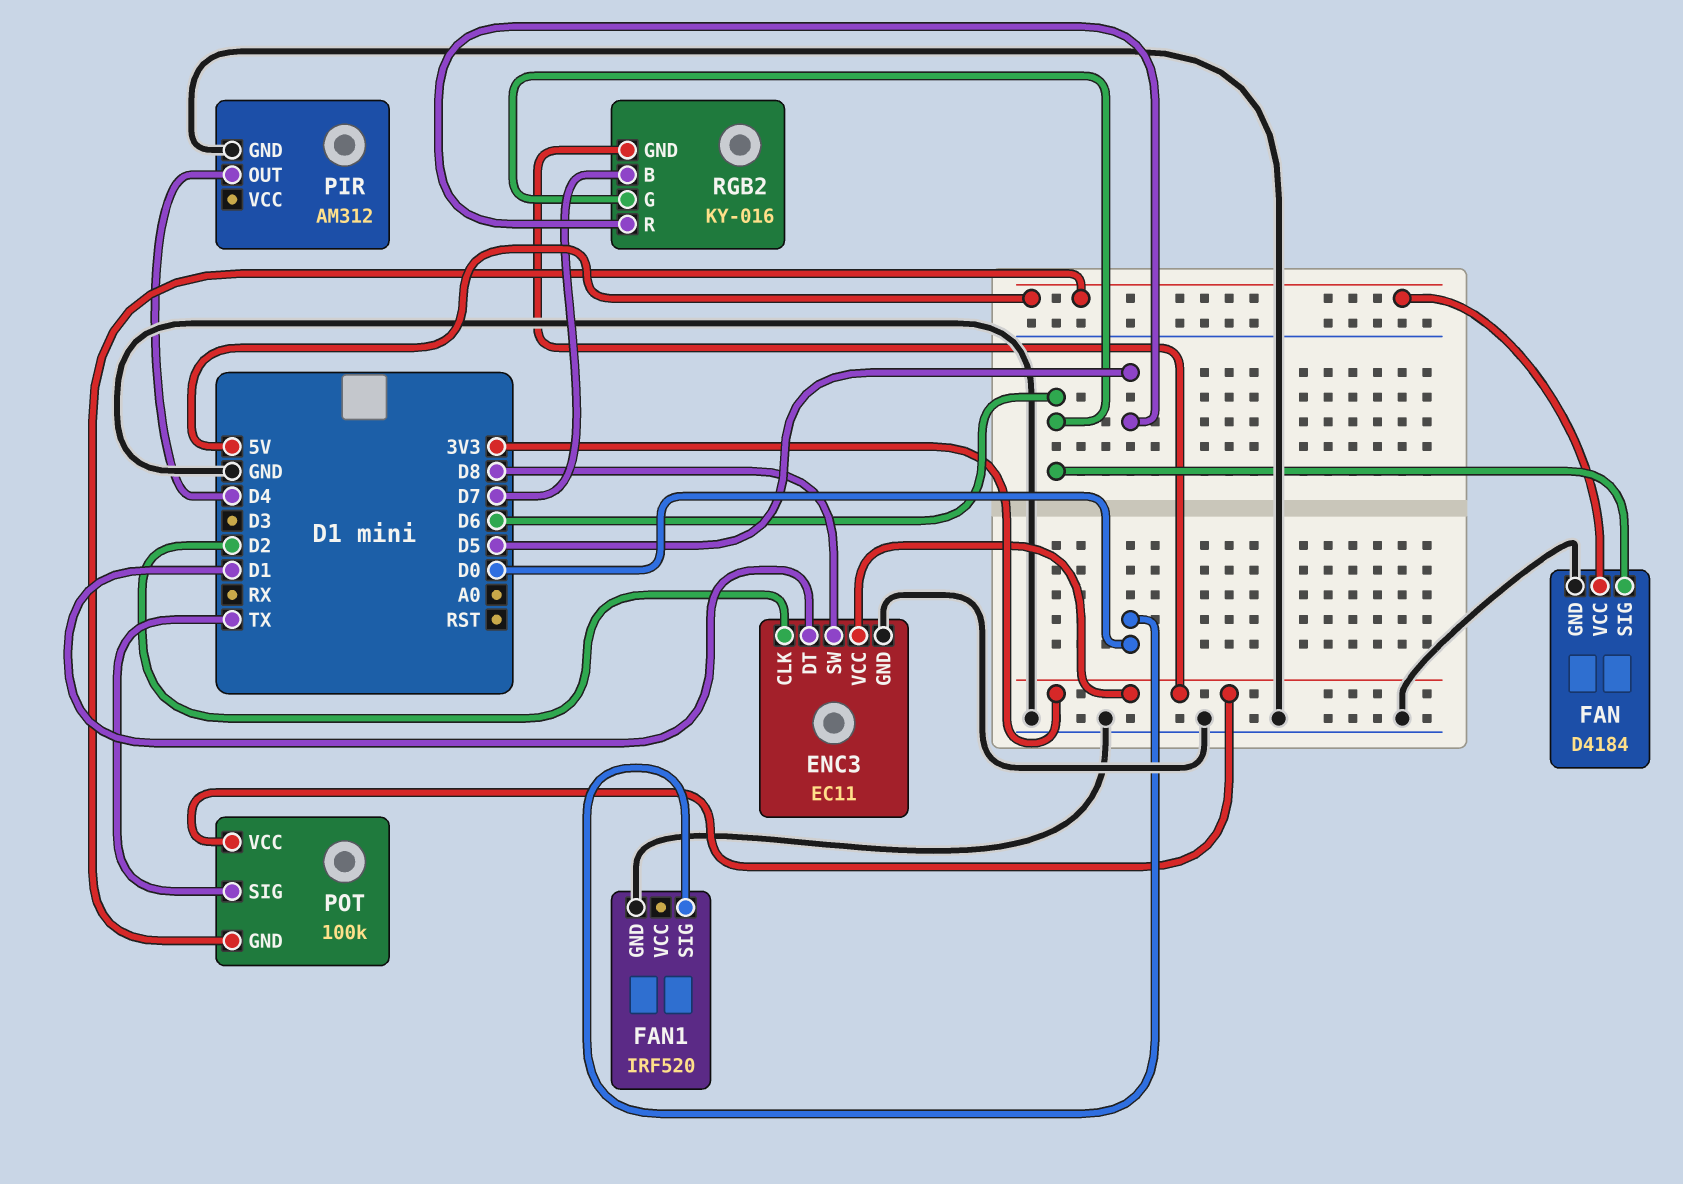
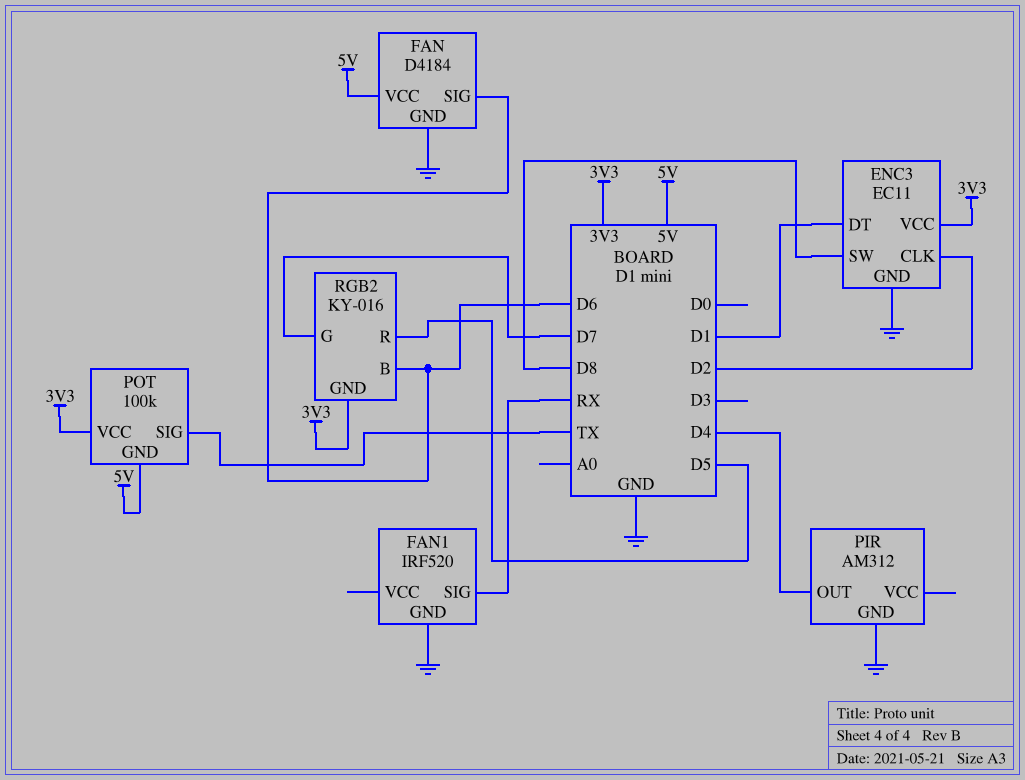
FAN1 pin SIG: D0 -> RX
RGB2 pin B: D7 -> D6
RGB2 pin G: D6 -> D7

